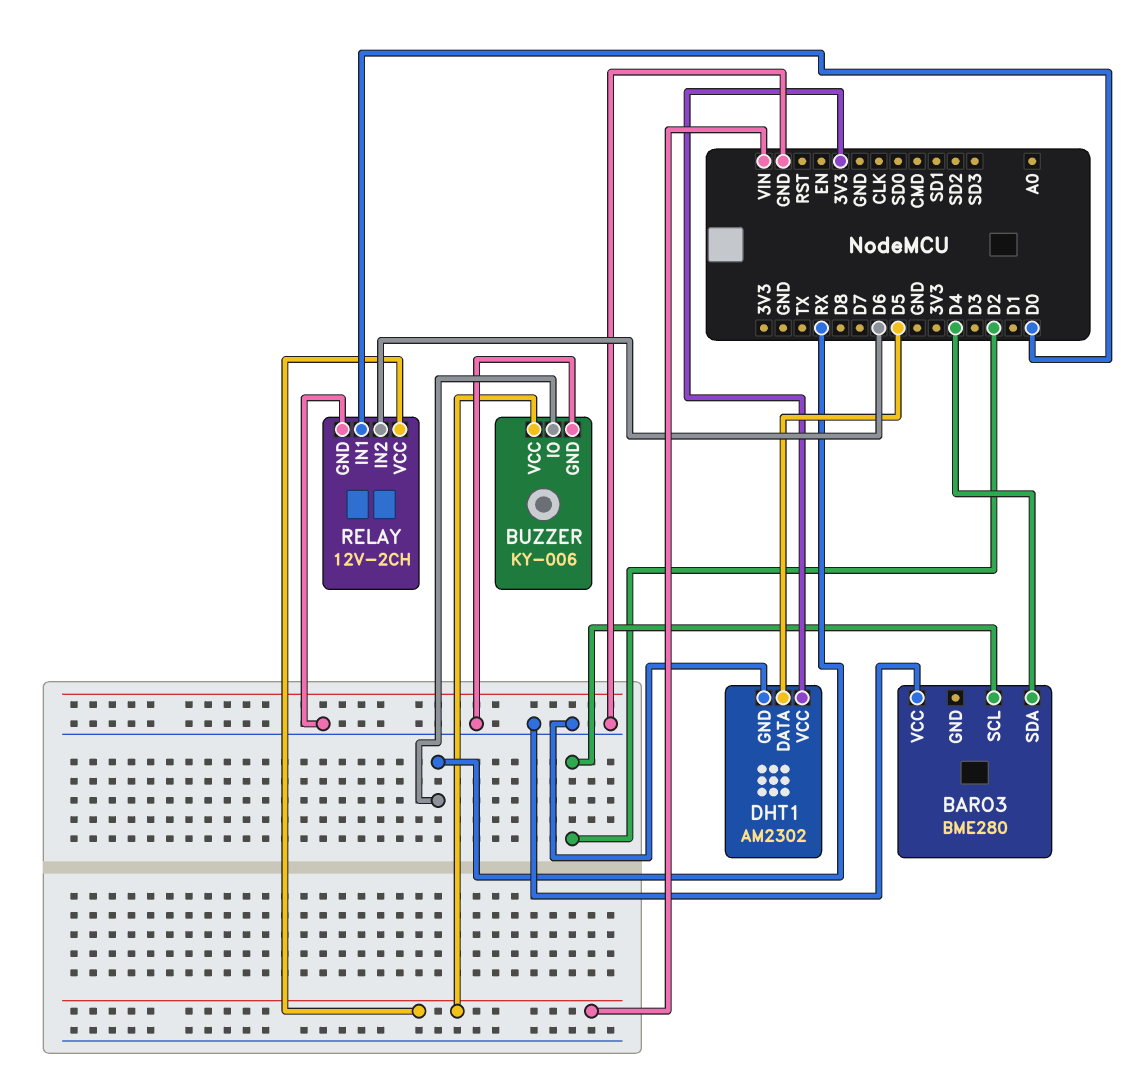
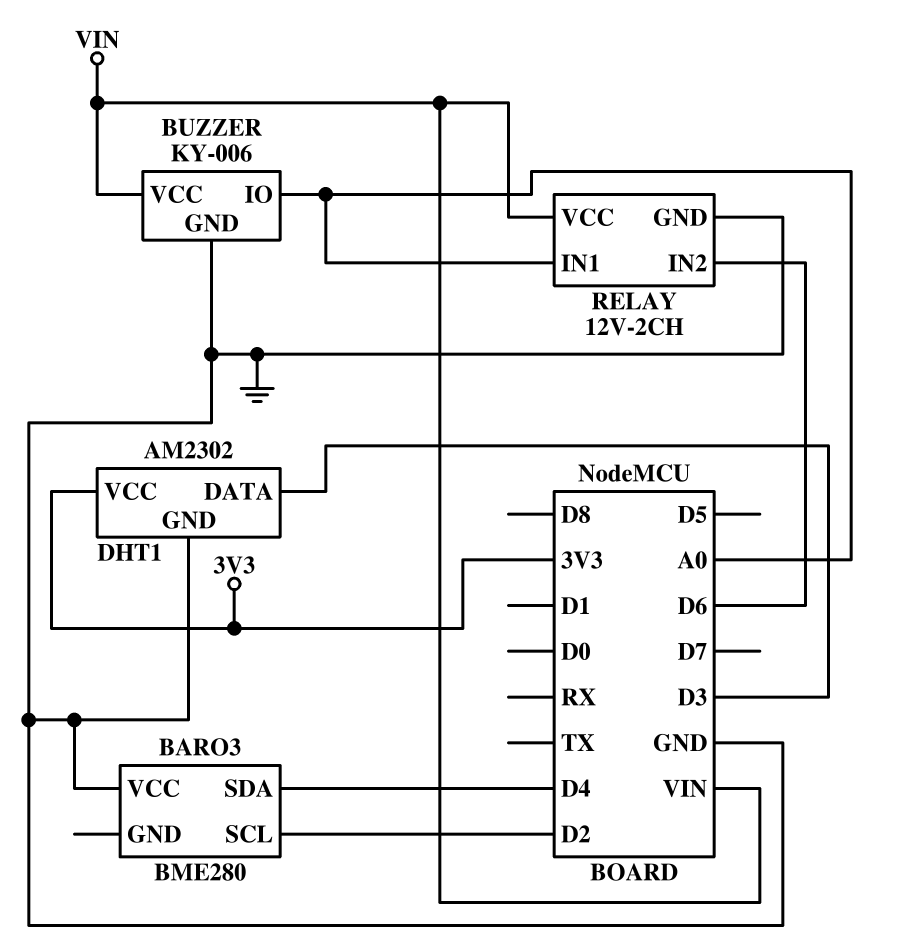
BUZZER pin IO: RX -> A0
DHT1 pin DATA: D5 -> D3
RELAY pin IN1: D0 -> A0

